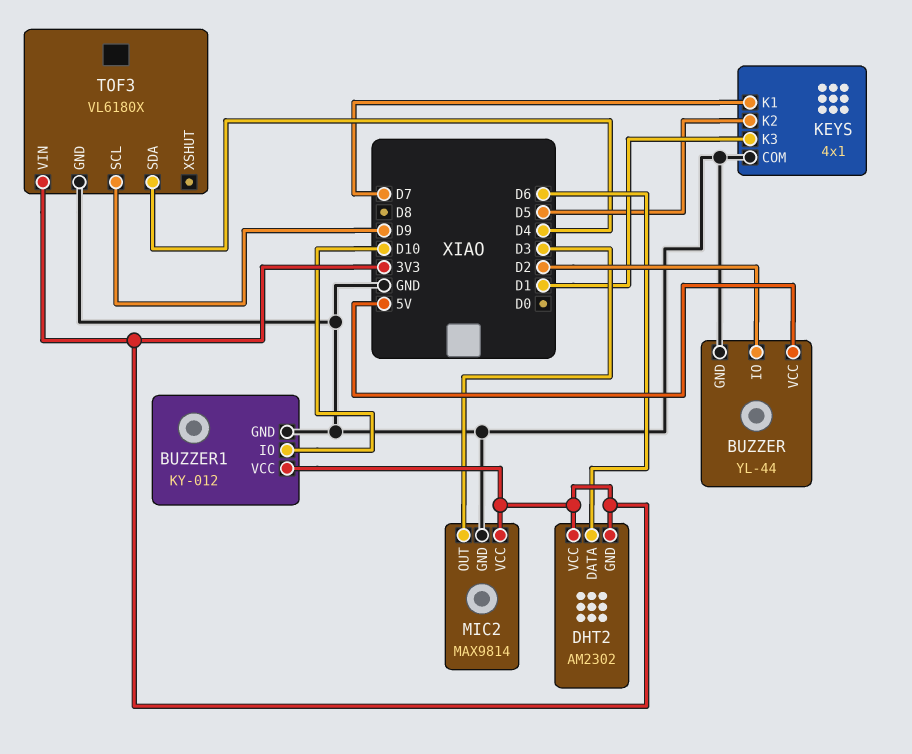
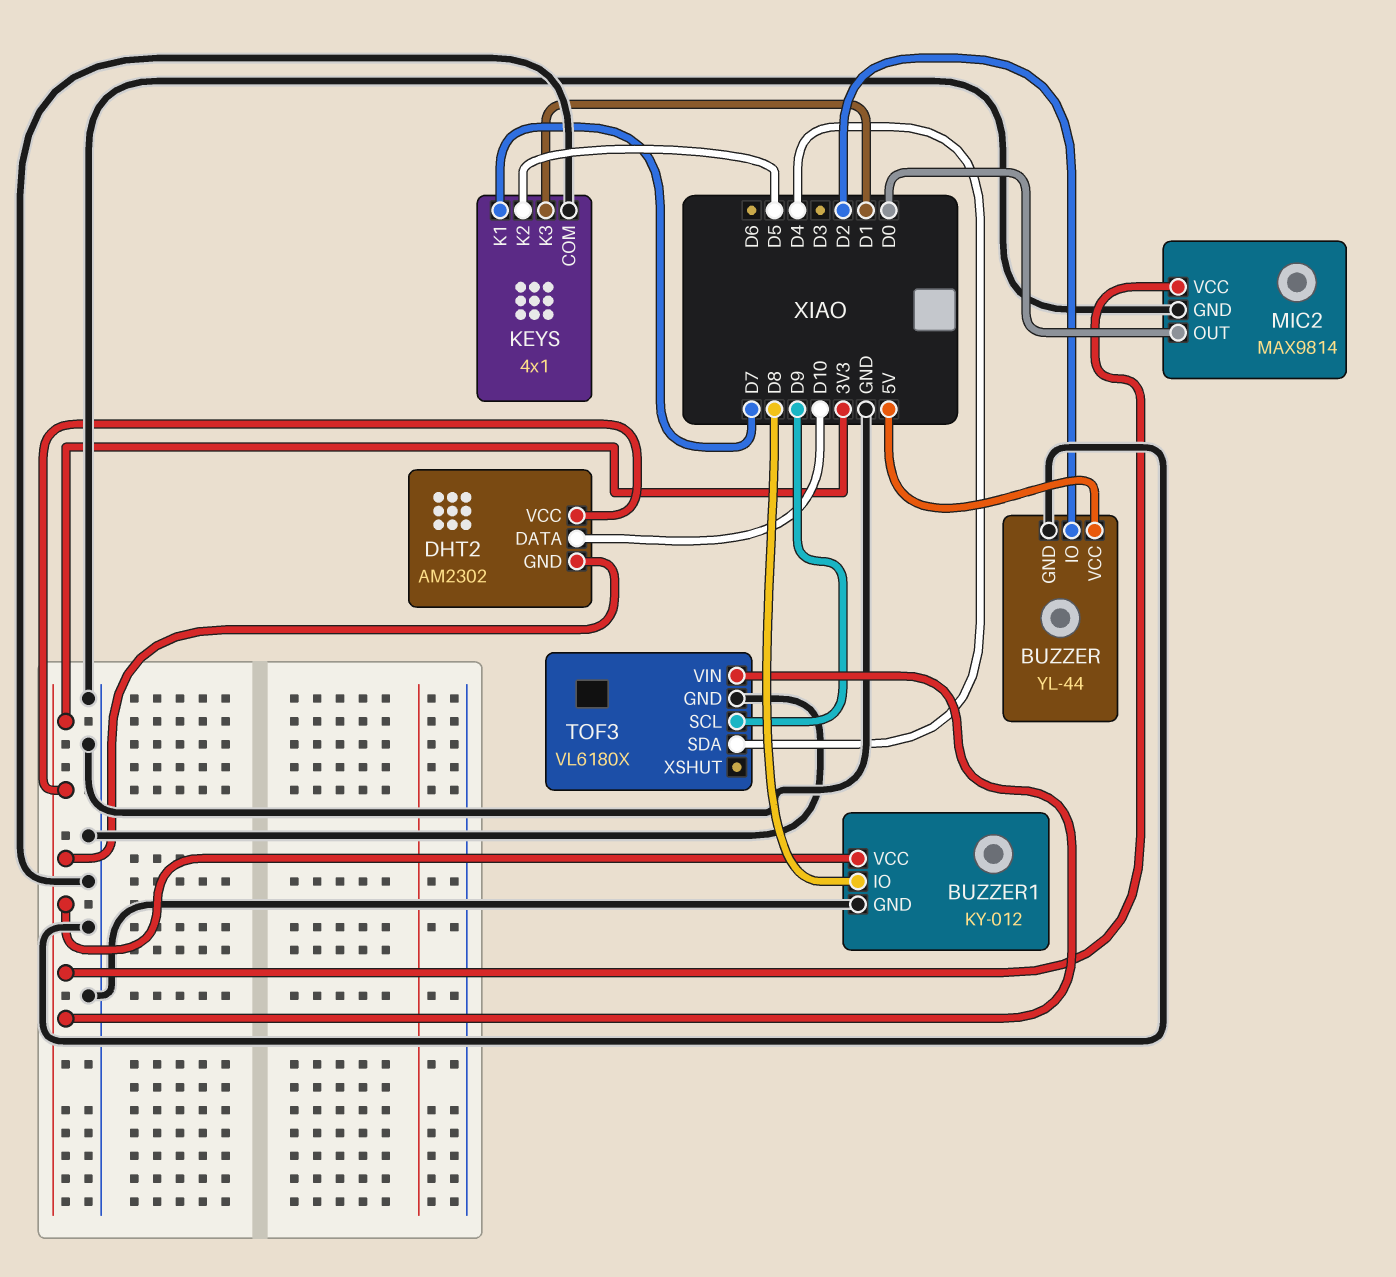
BUZZER1 pin IO: D10 -> D8
DHT2 pin DATA: D6 -> D10
MIC2 pin OUT: D3 -> D0

